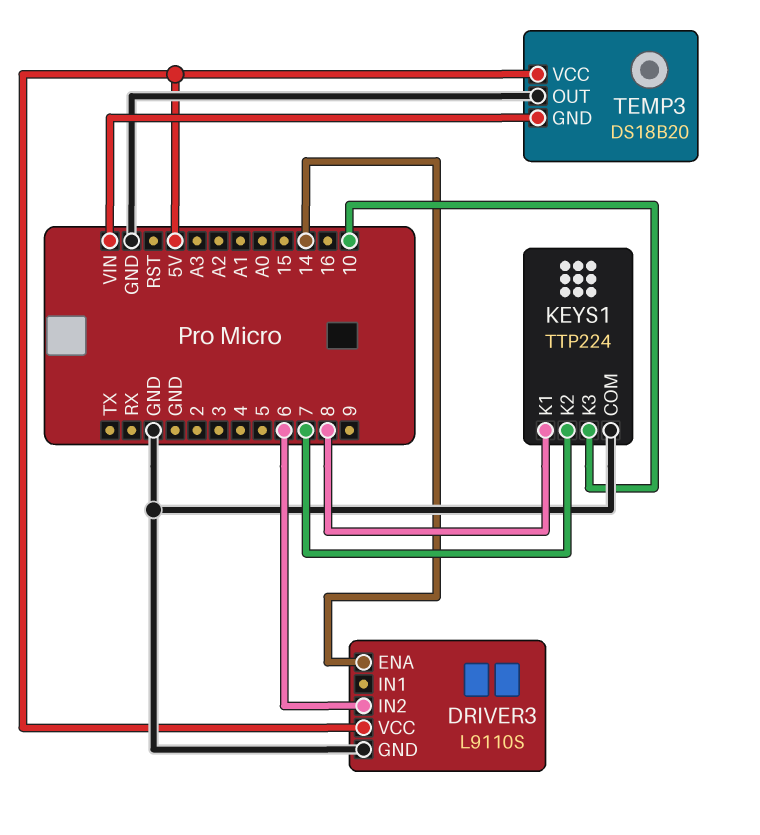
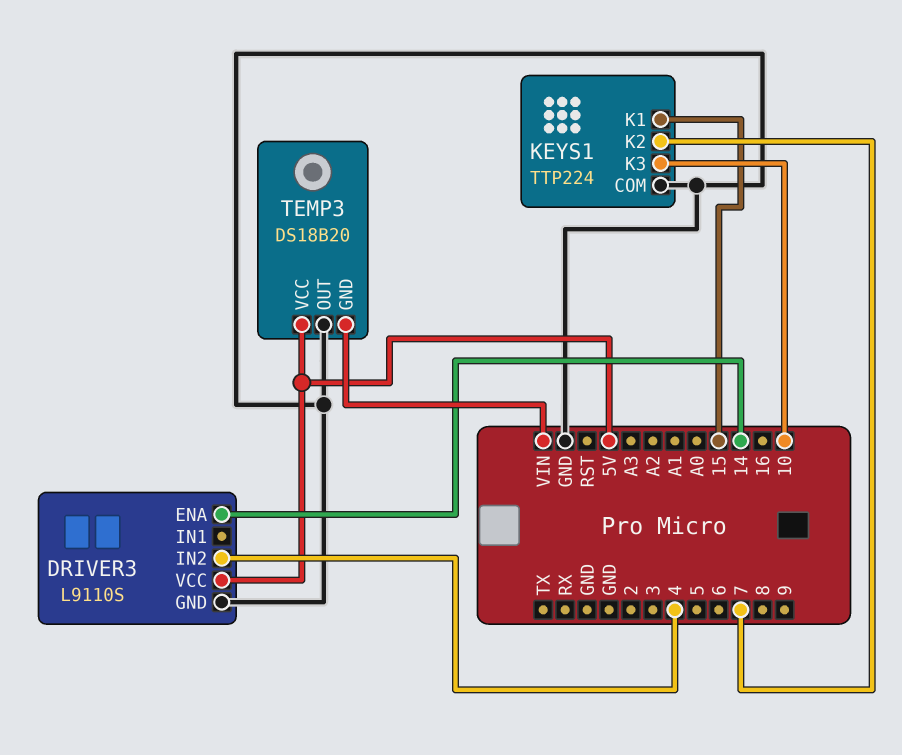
DRIVER3 pin IN2: 6 -> 4
KEYS1 pin K1: 8 -> 15

